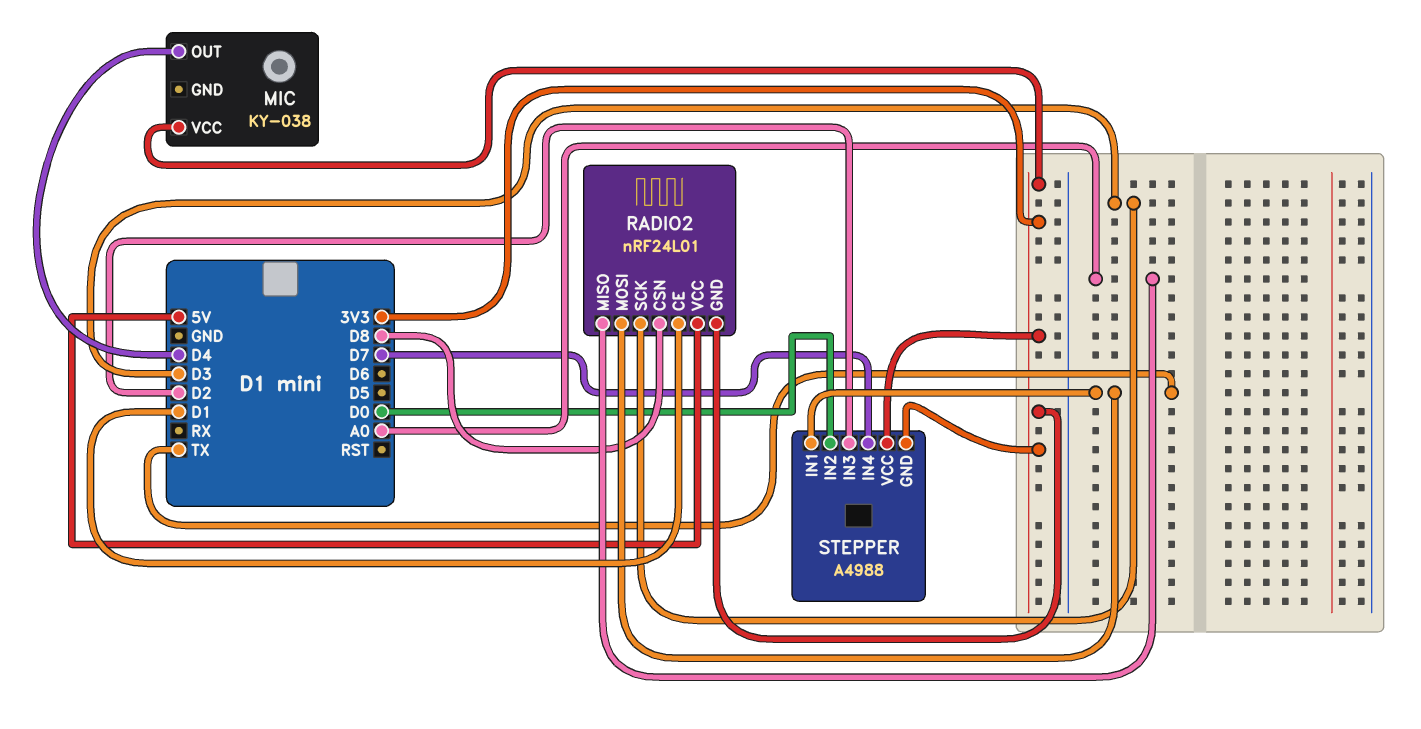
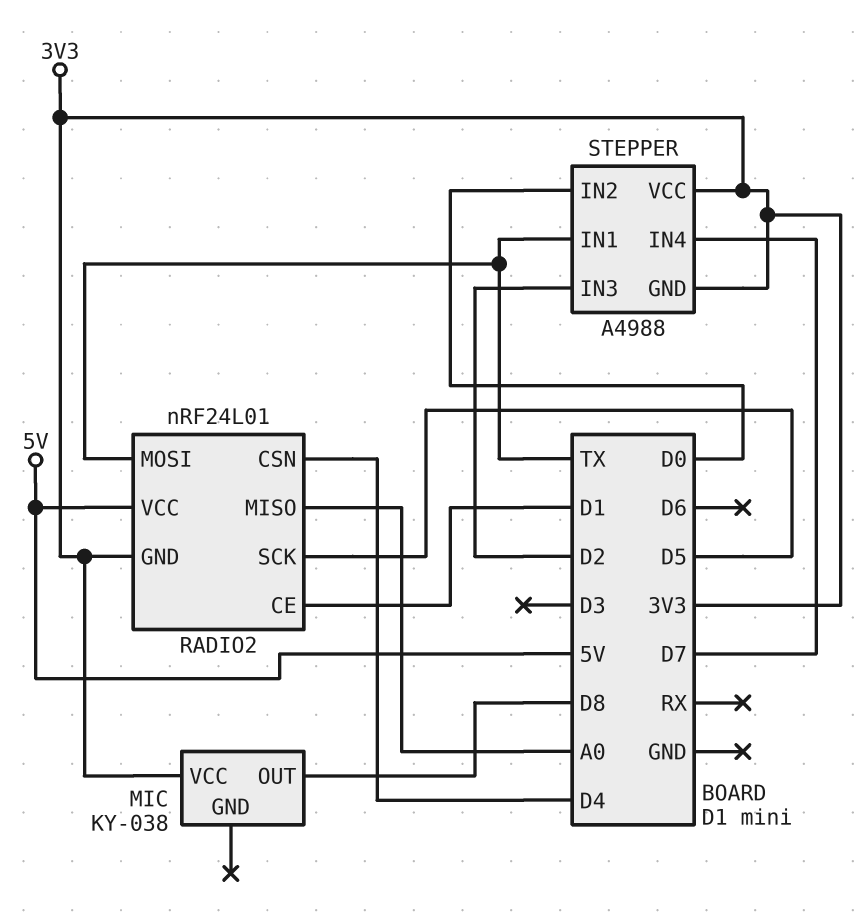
MIC pin OUT: D4 -> D8
RADIO2 pin CSN: D8 -> D4
RADIO2 pin SCK: D3 -> D5

